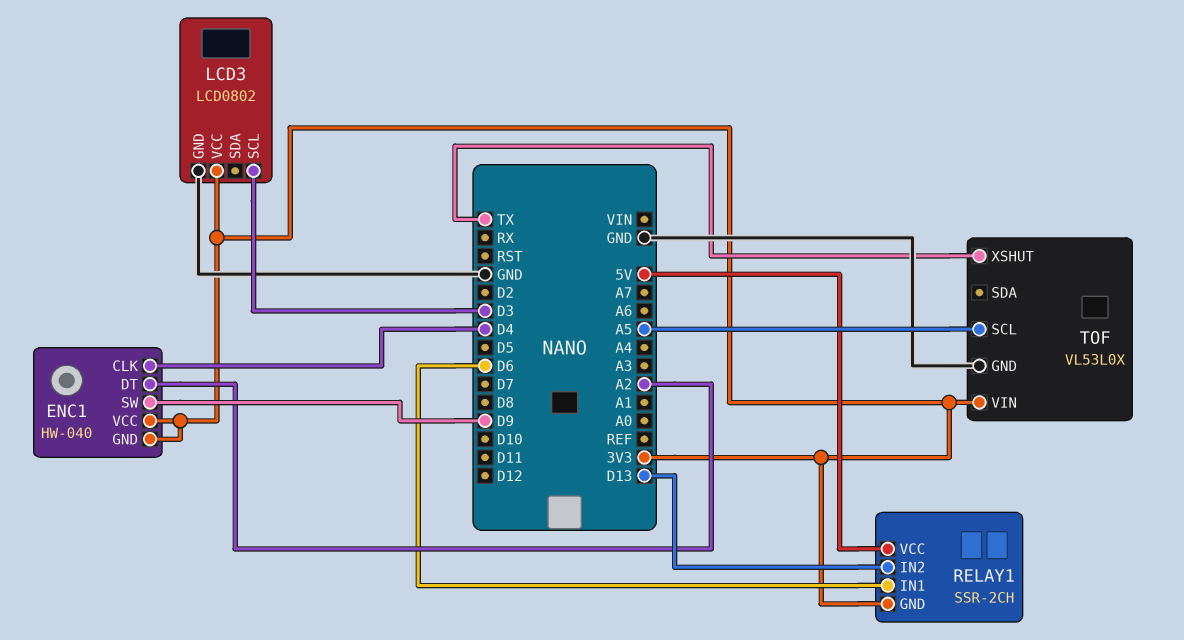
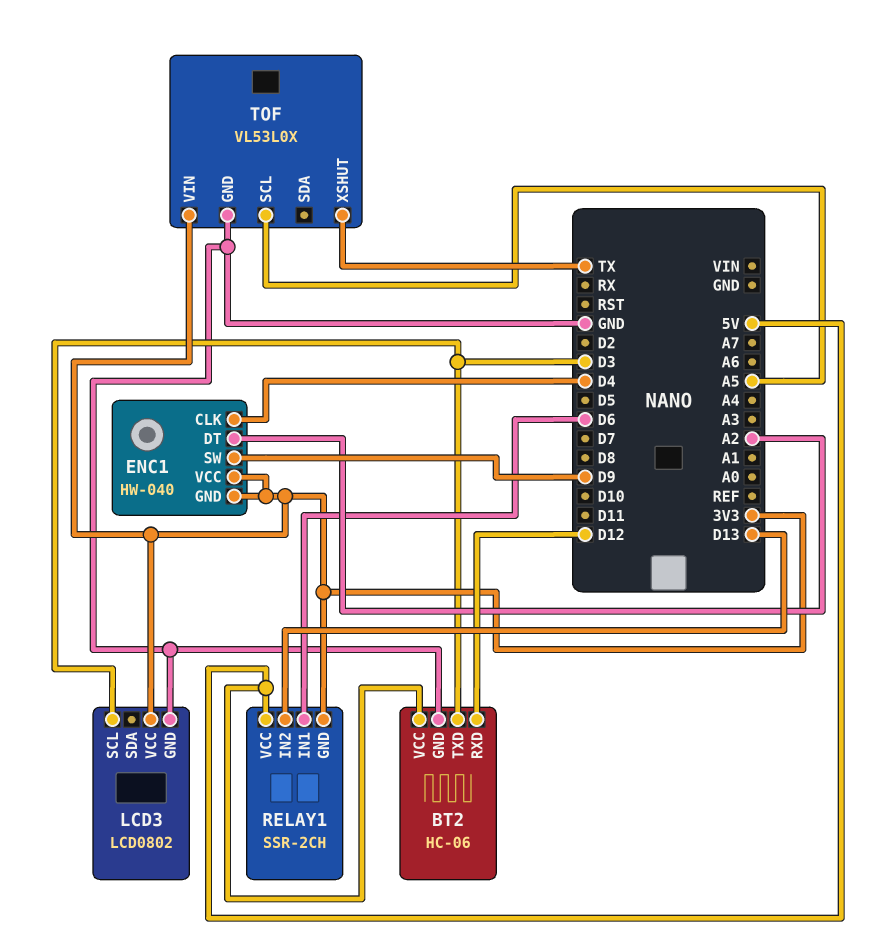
BT2: none -> HC-06
BT2 pin GND: none -> GND
BT2 pin RXD: none -> D12
BT2 pin TXD: none -> D3
BT2 pin VCC: none -> 5V

